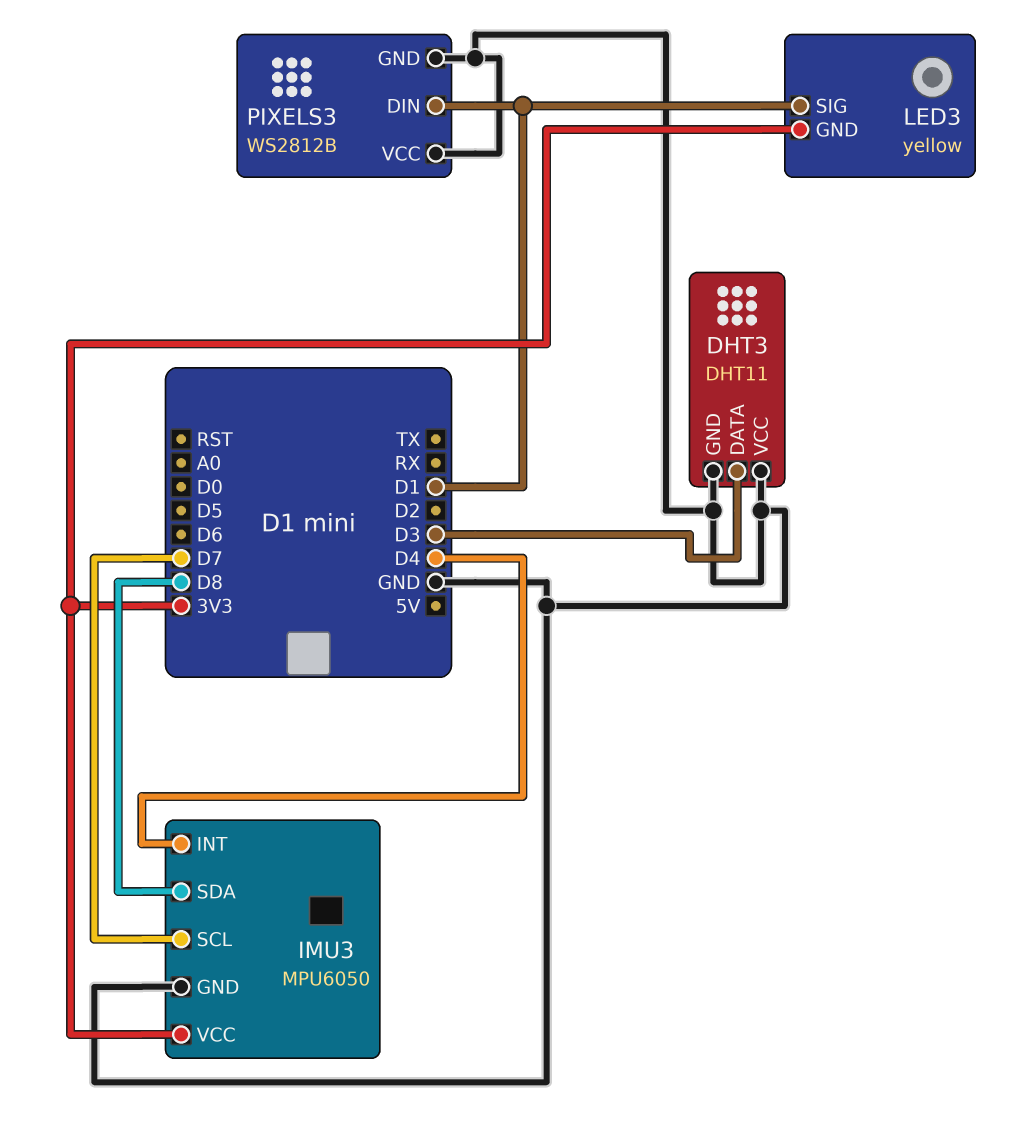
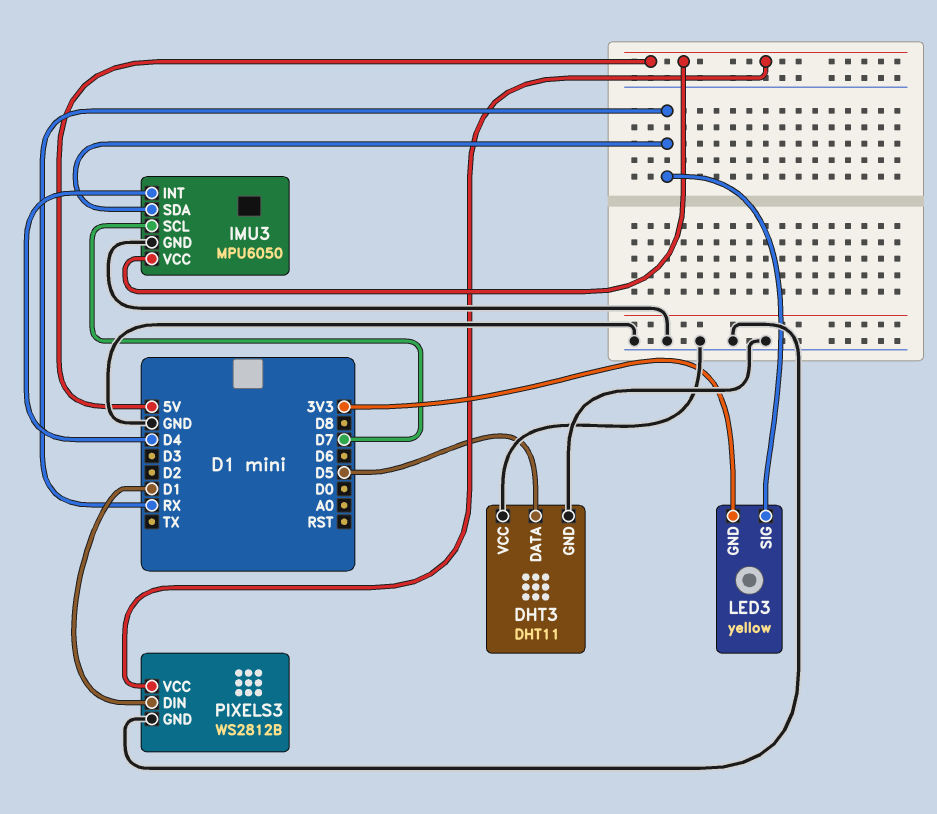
DHT3 pin DATA: D3 -> D5
IMU3 pin SDA: D8 -> RX
IMU3 pin VCC: 3V3 -> 5V
LED3 pin SIG: D1 -> RX
PIXELS3 pin VCC: GND -> 5V

